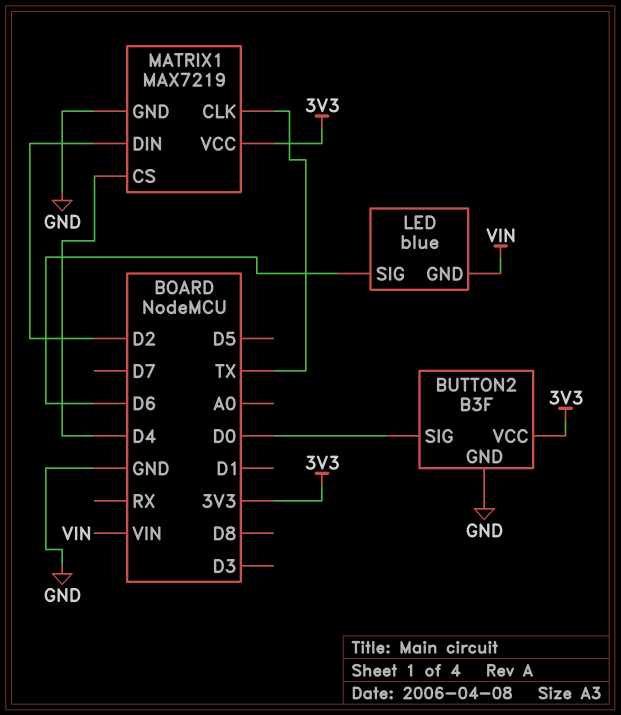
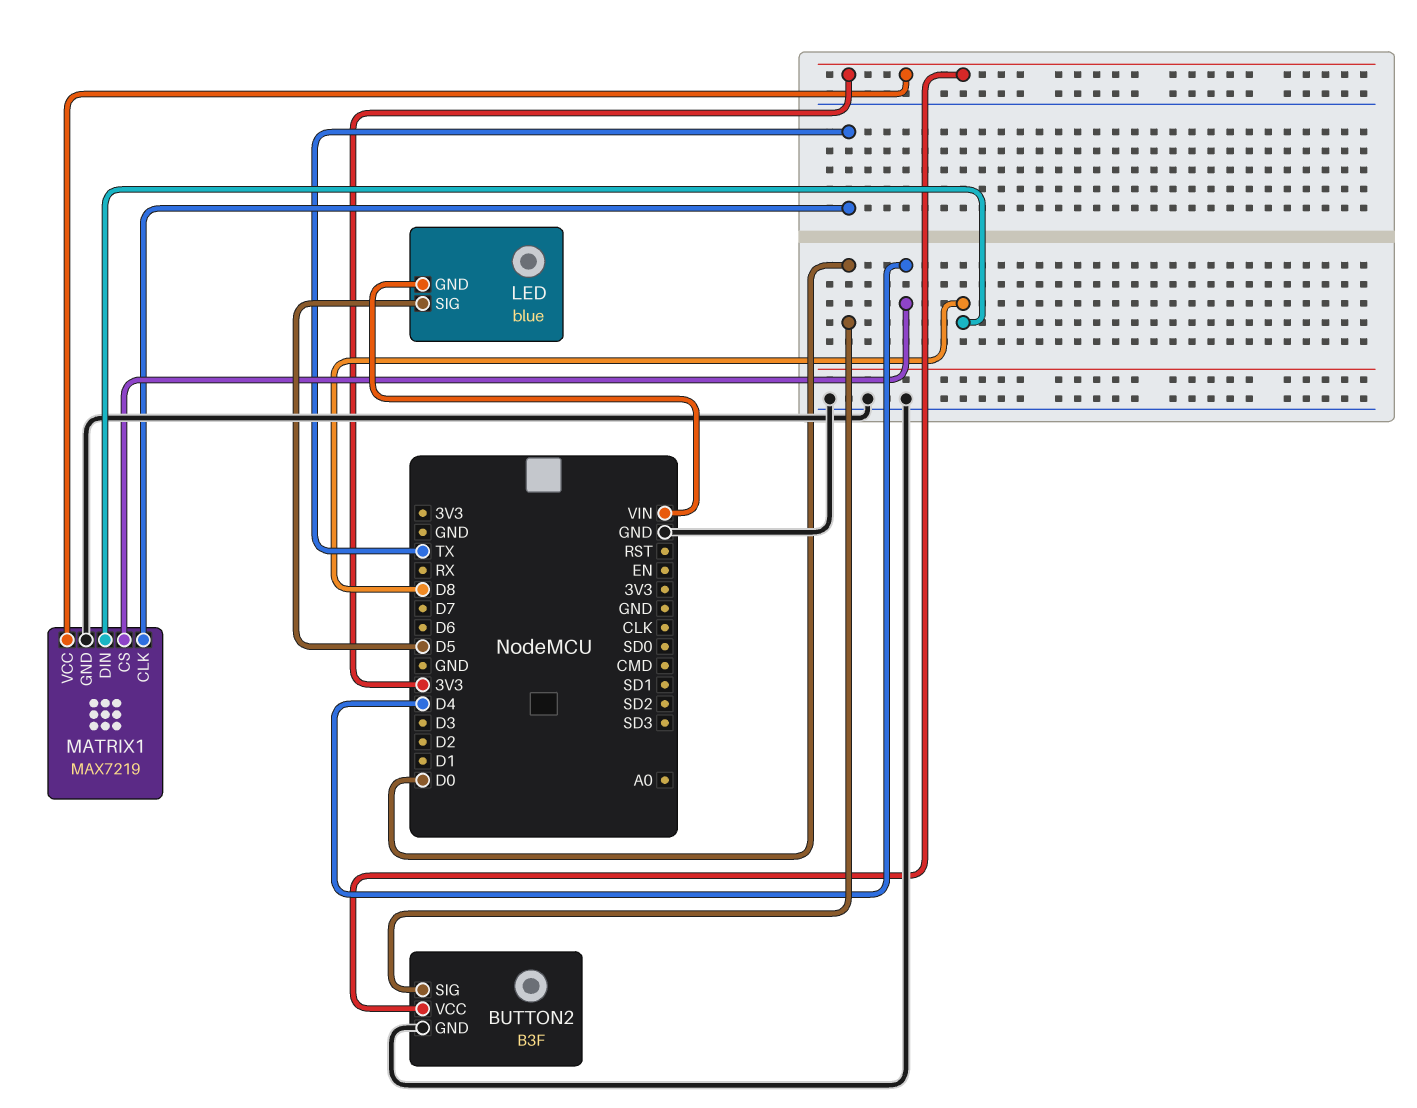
LED pin SIG: D6 -> D5
MATRIX1 pin DIN: D2 -> D8

